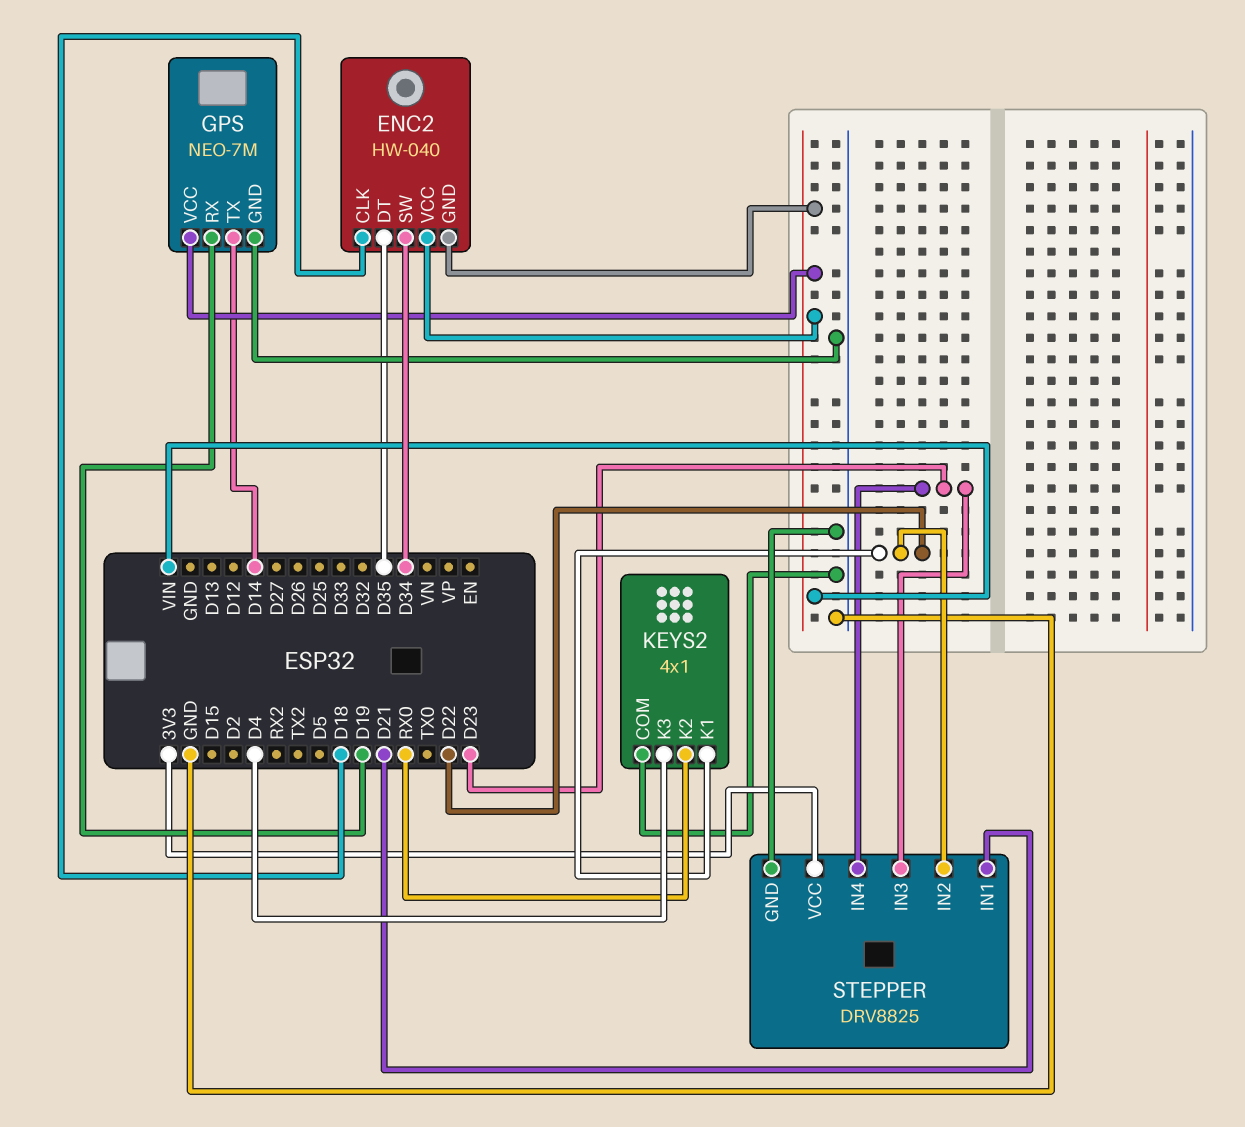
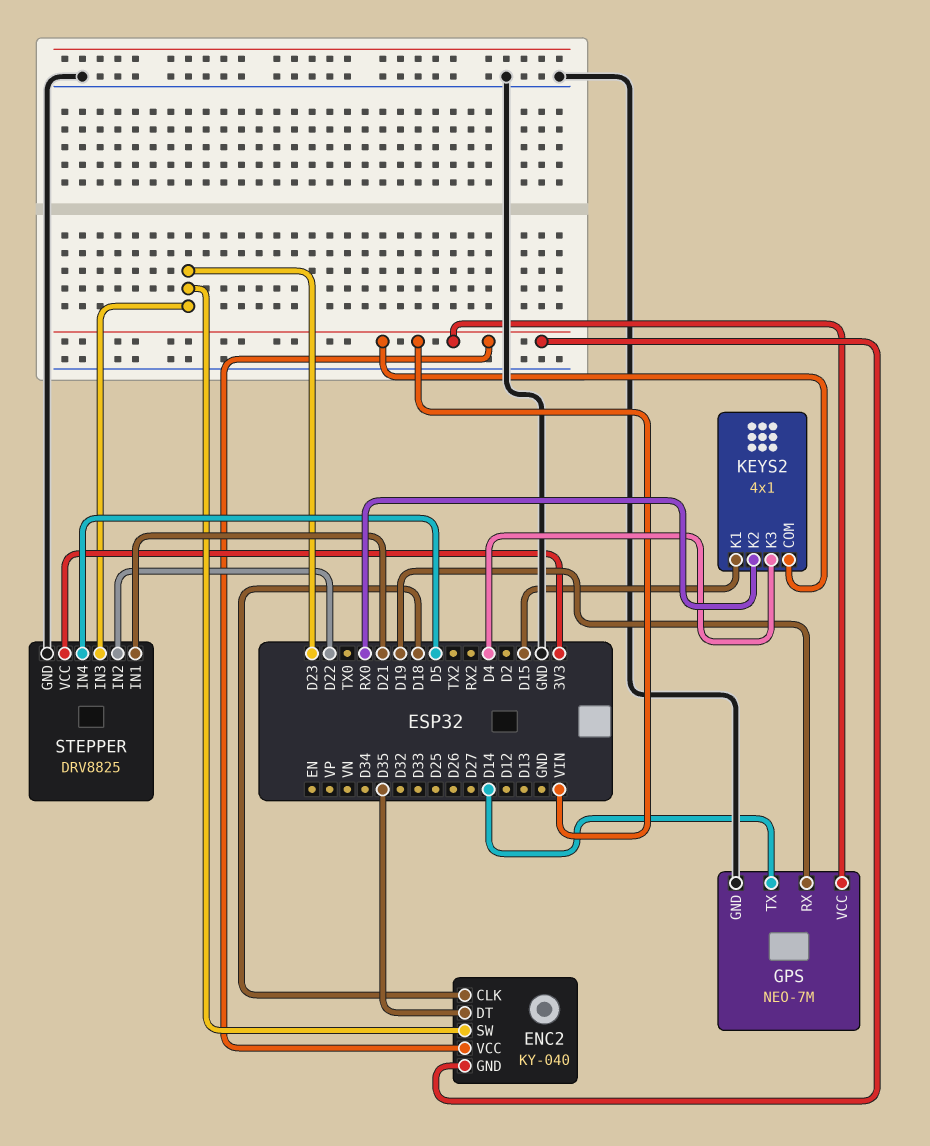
ENC2: HW-040 -> KY-040
ENC2 pin SW: D34 -> D23
KEYS2 pin COM: GND -> VIN
KEYS2 pin K1: D22 -> D15
STEPPER pin IN4: D23 -> D5

